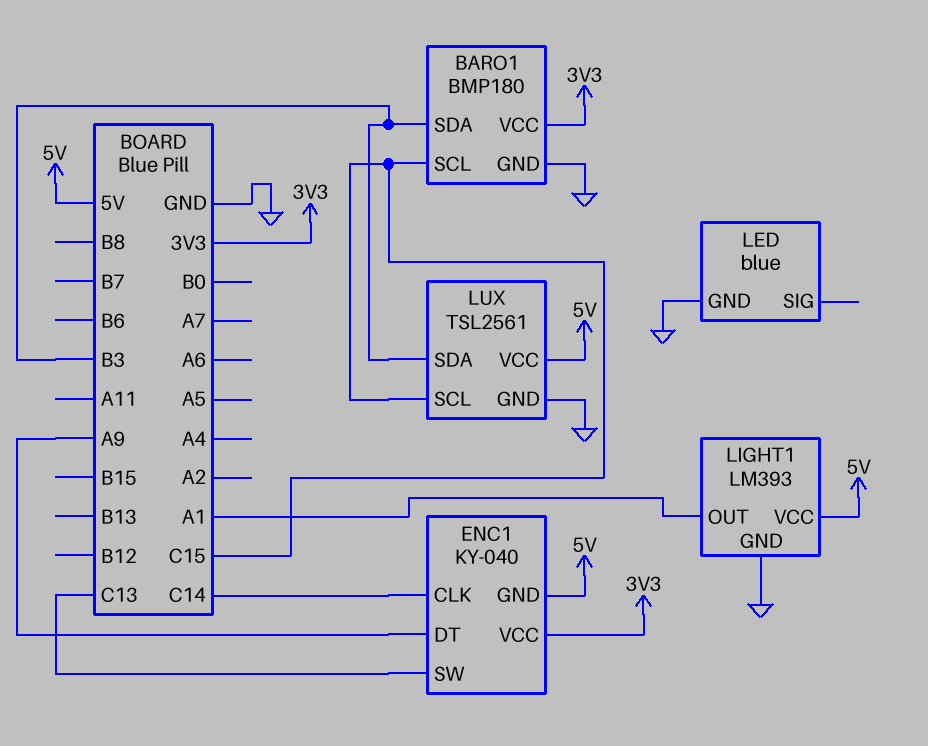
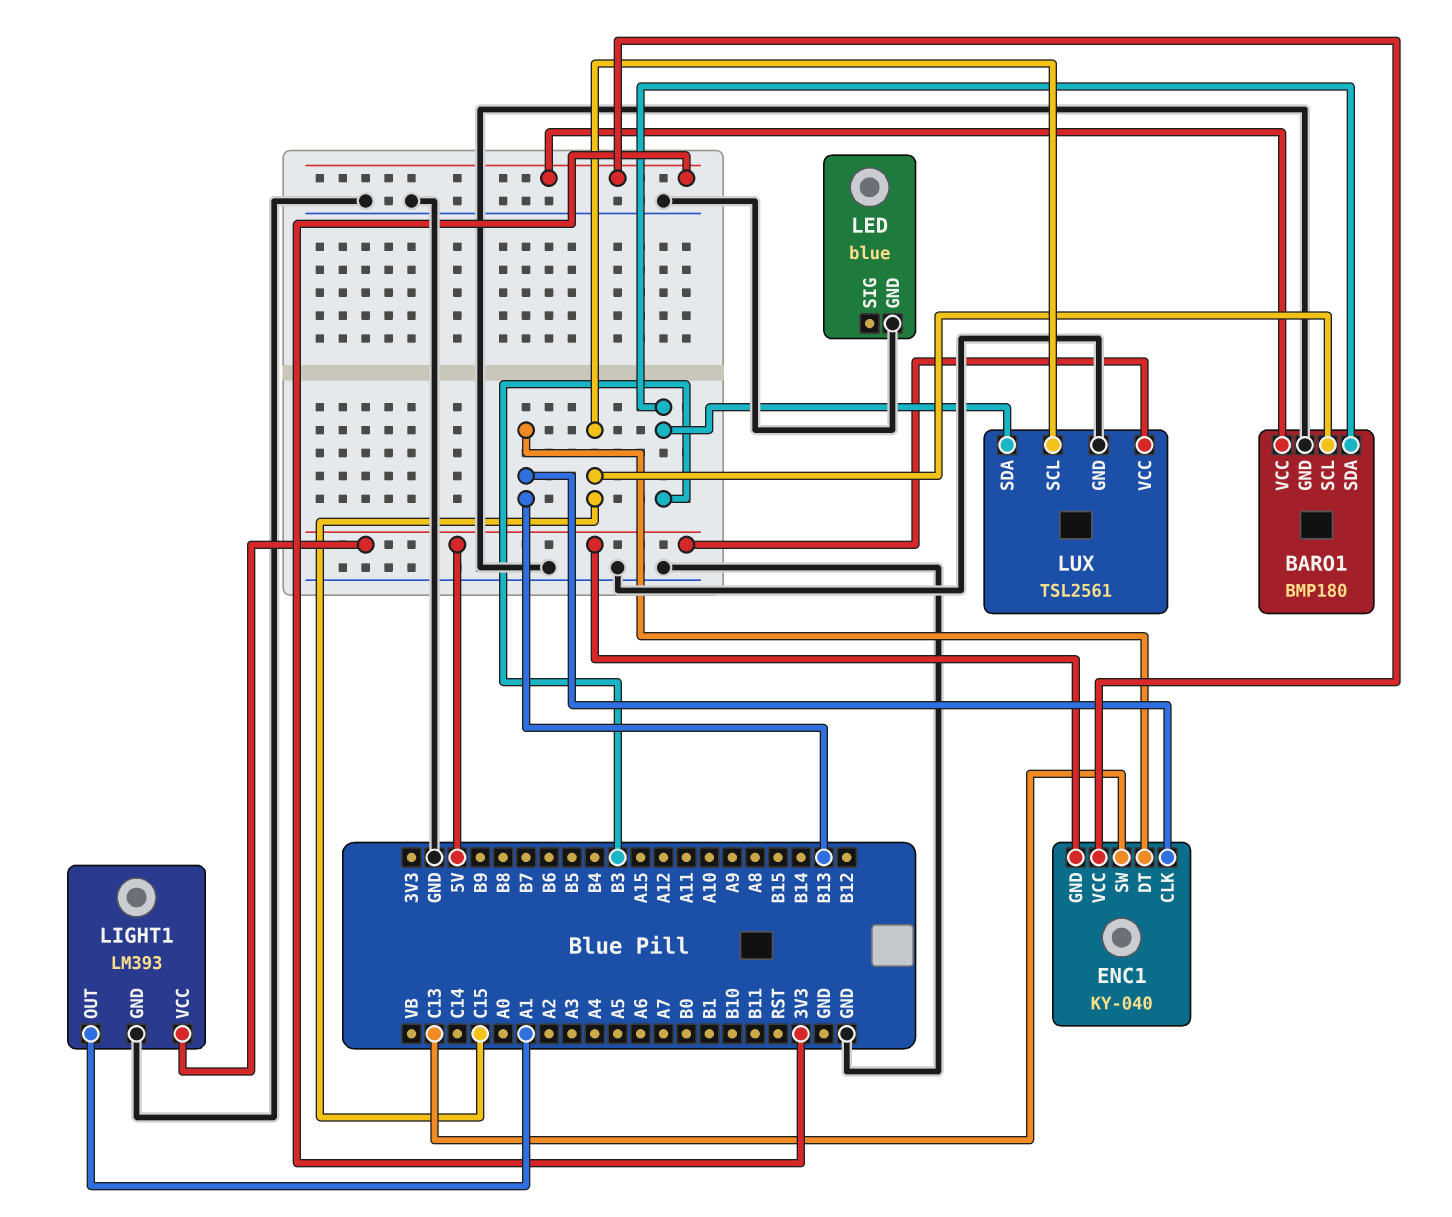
ENC1 pin CLK: C14 -> B13
ENC1 pin DT: A9 -> B13

